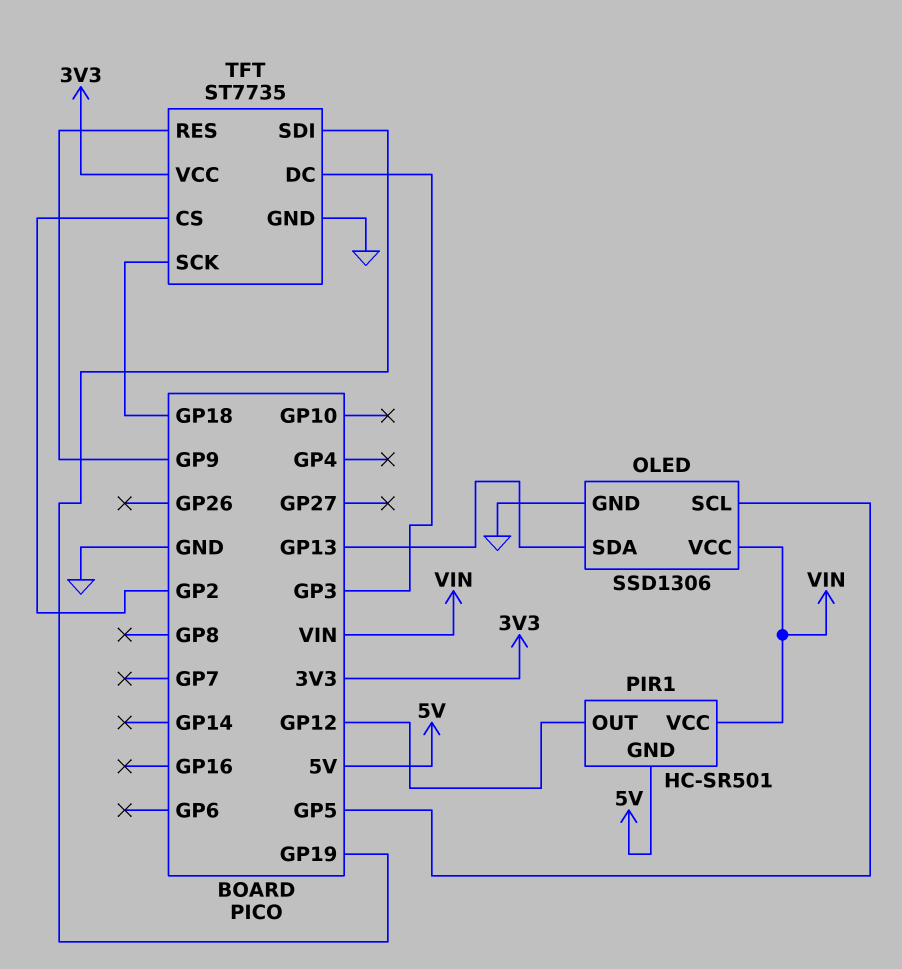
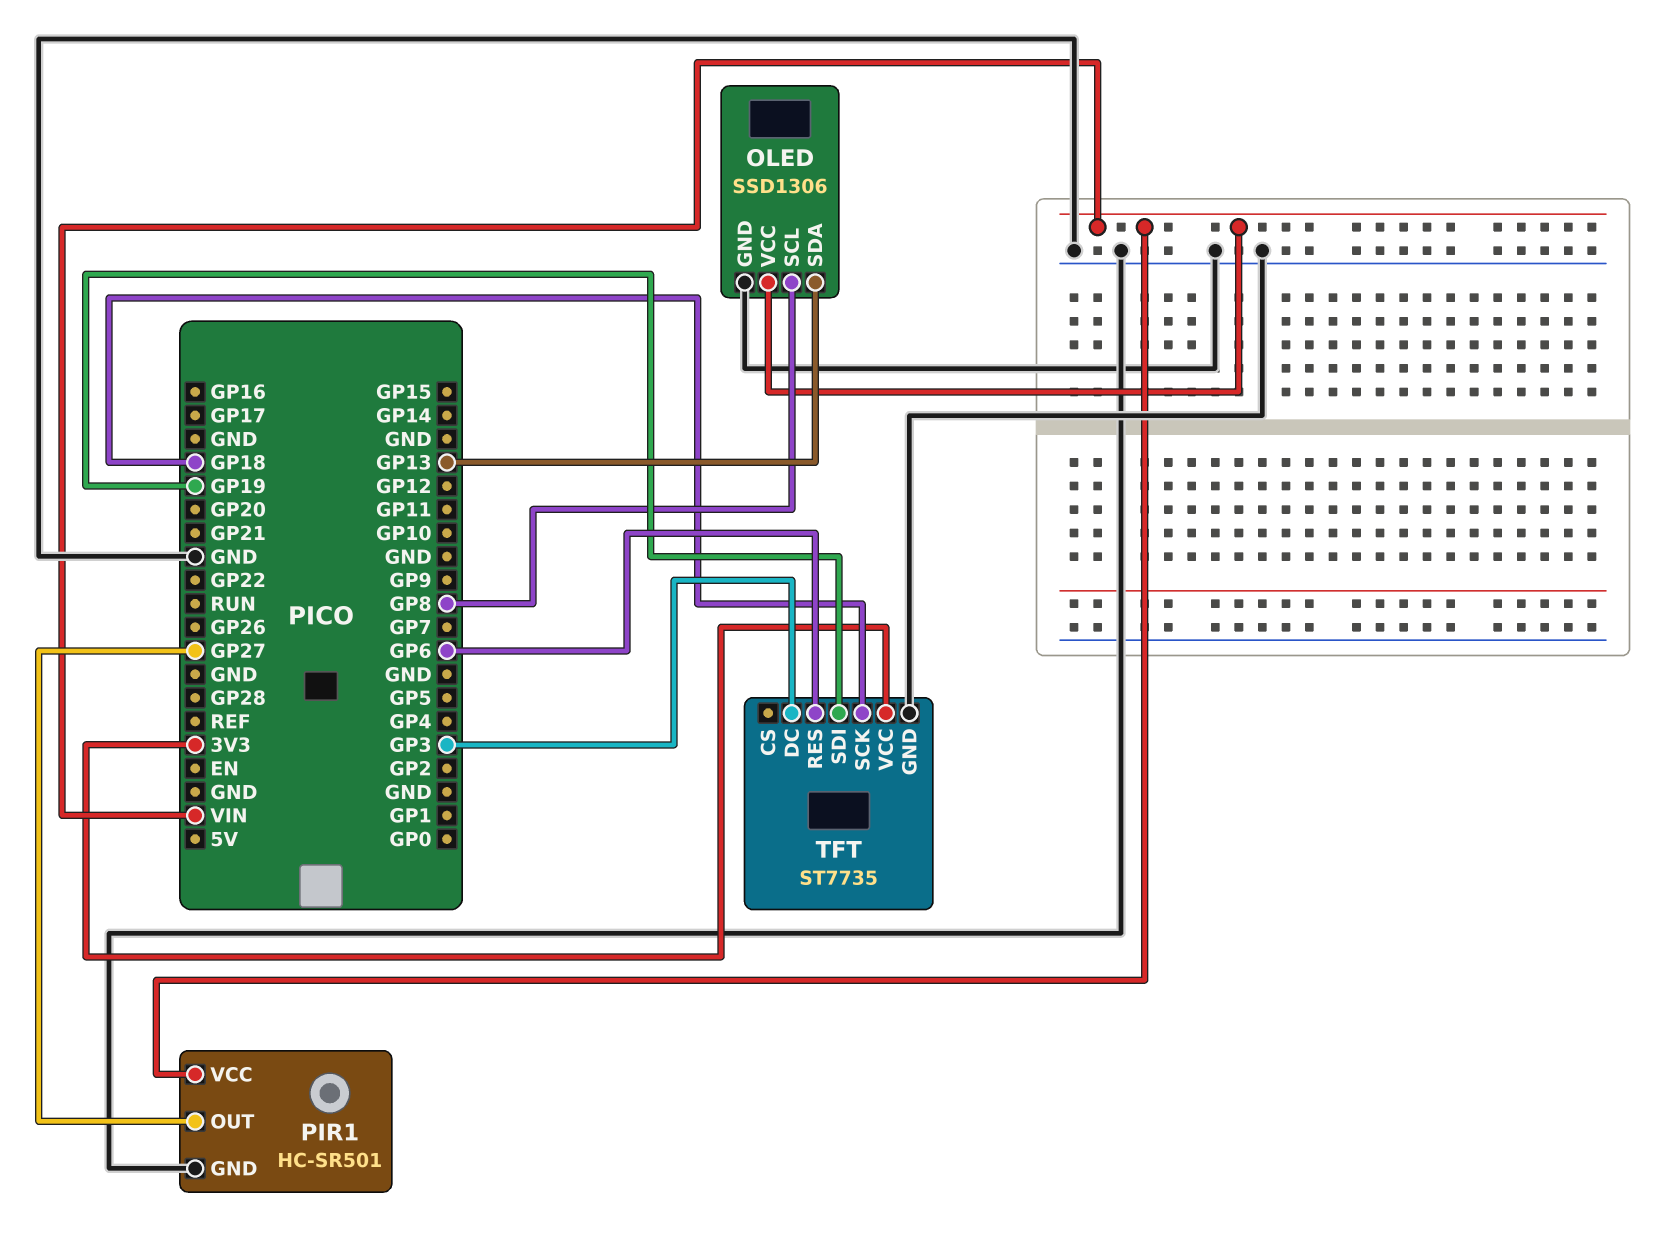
OLED pin SCL: GP5 -> GP8
PIR1 pin GND: 5V -> GND
PIR1 pin OUT: GP12 -> GP27
TFT pin CS: GP2 -> none
TFT pin RES: GP9 -> GP6

